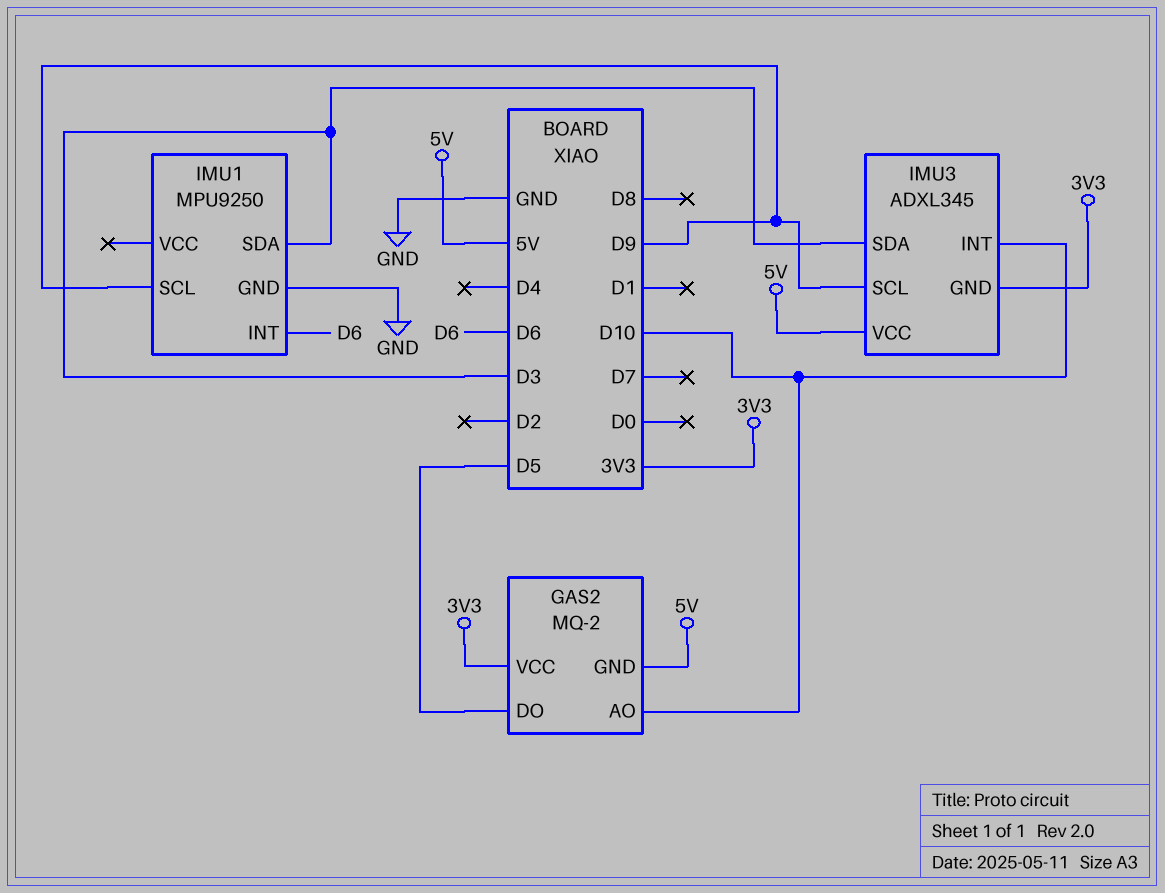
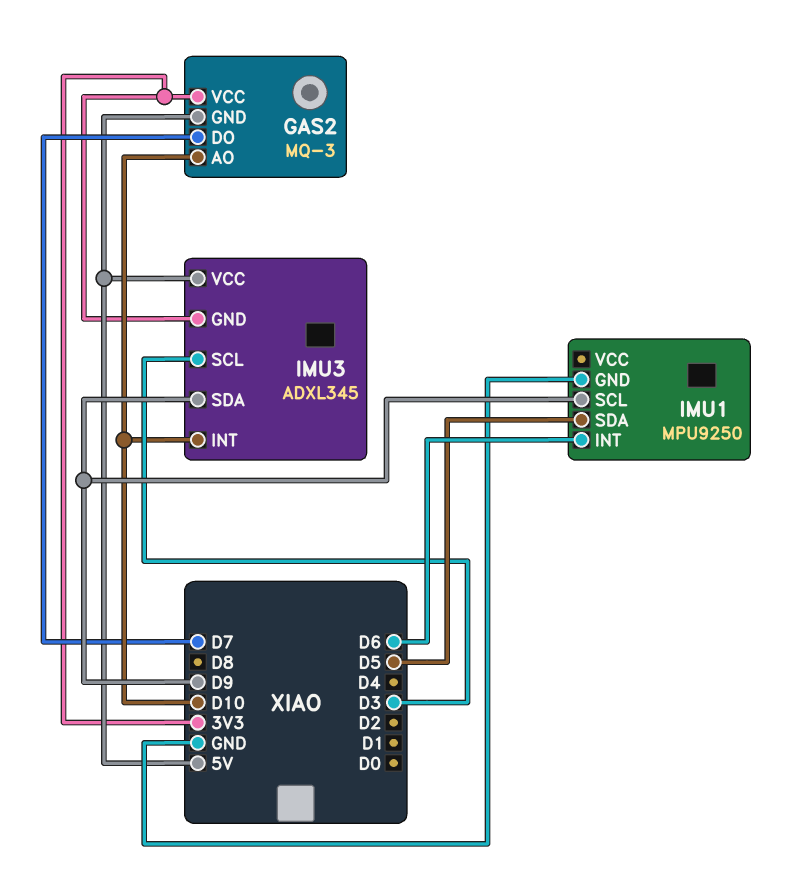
GAS2: MQ-2 -> MQ-3
GAS2 pin DO: D5 -> D7
IMU1 pin SDA: D3 -> D5
IMU3 pin SCL: D9 -> D3
IMU3 pin SDA: D3 -> D9

